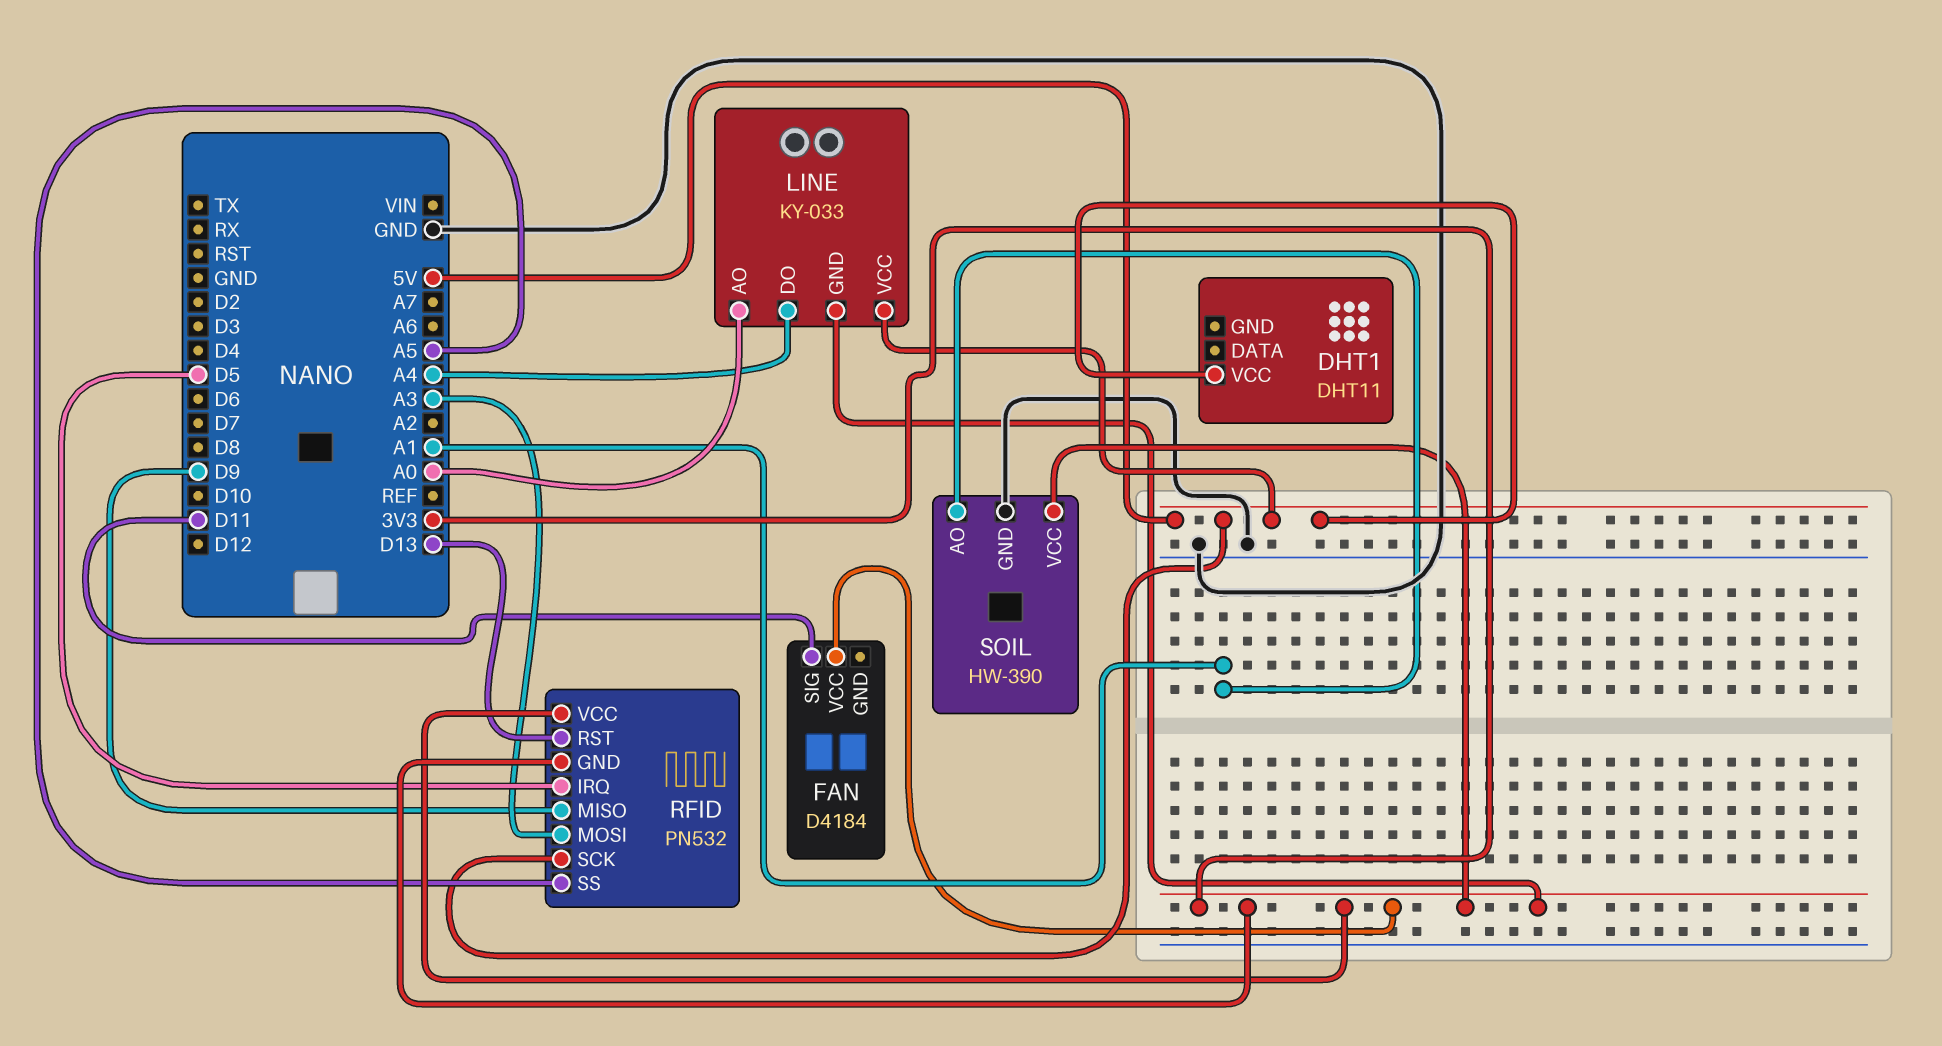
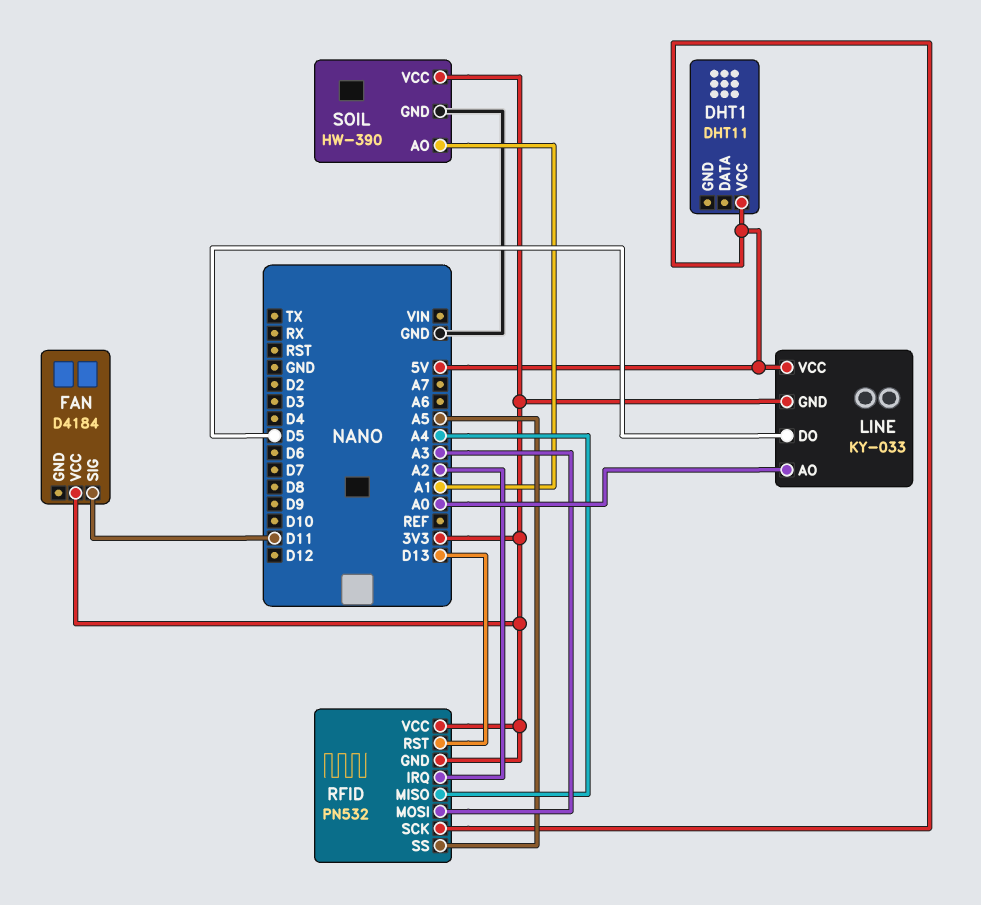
LINE pin DO: A4 -> D5
RFID pin IRQ: D5 -> A2
RFID pin MISO: D9 -> A4

